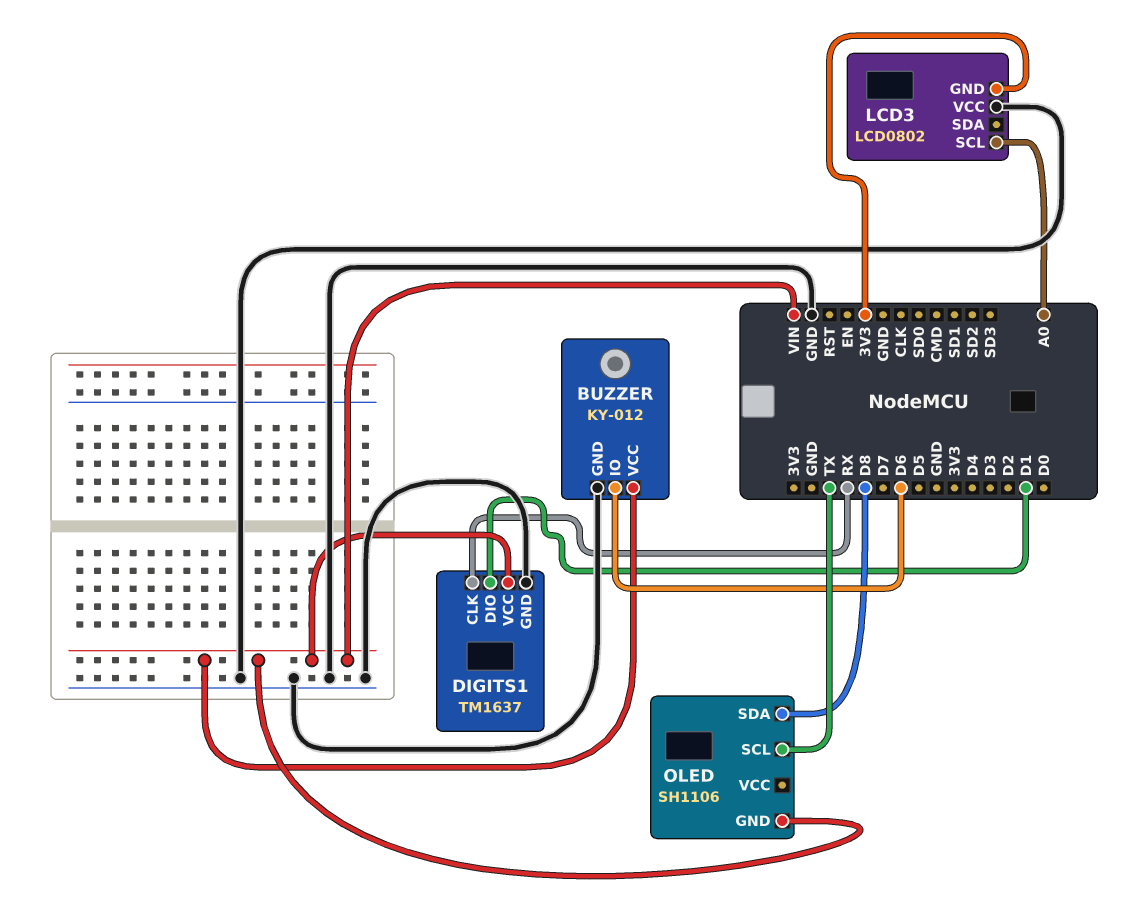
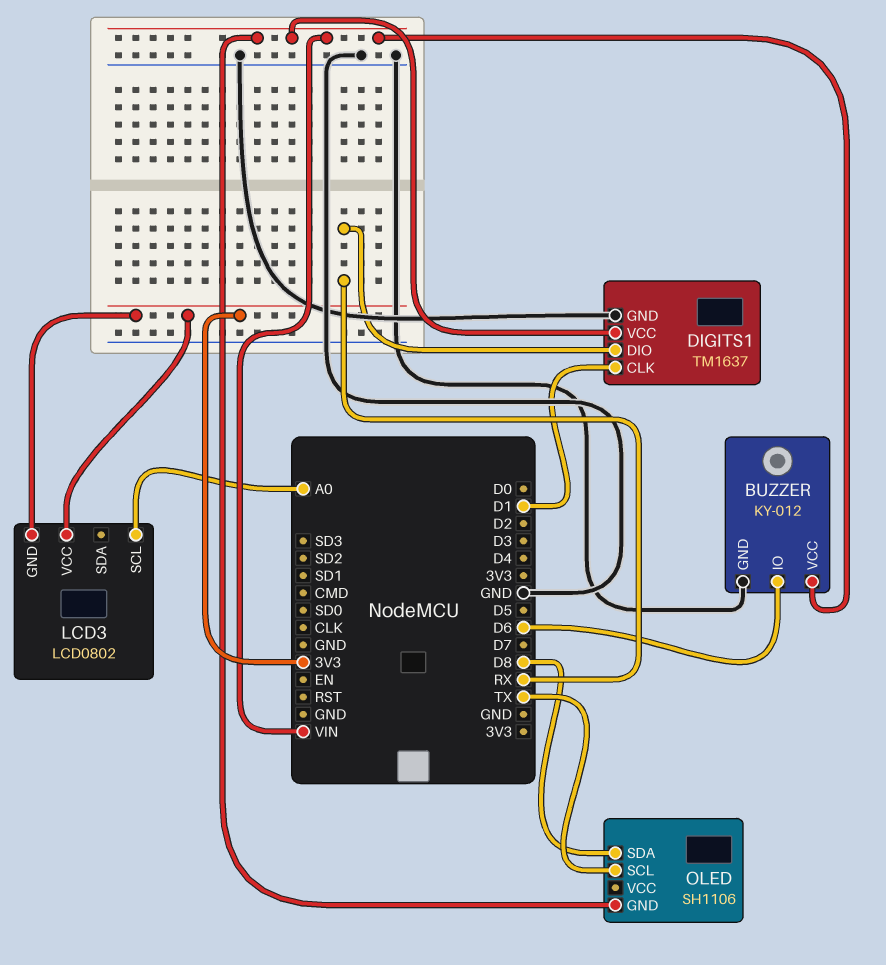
DIGITS1 pin CLK: RX -> D1
DIGITS1 pin DIO: D1 -> RX
LCD3 pin VCC: GND -> 3V3

